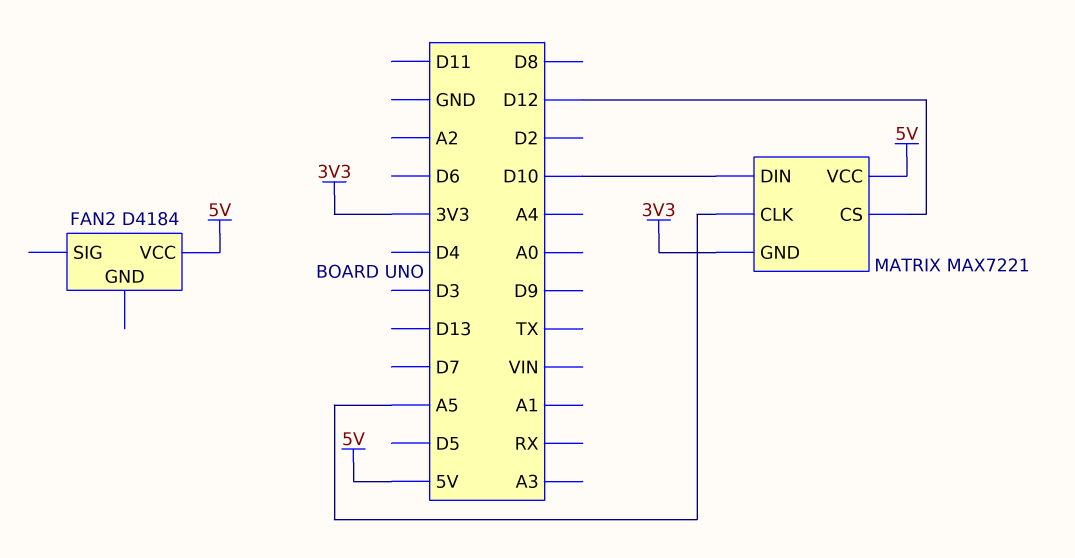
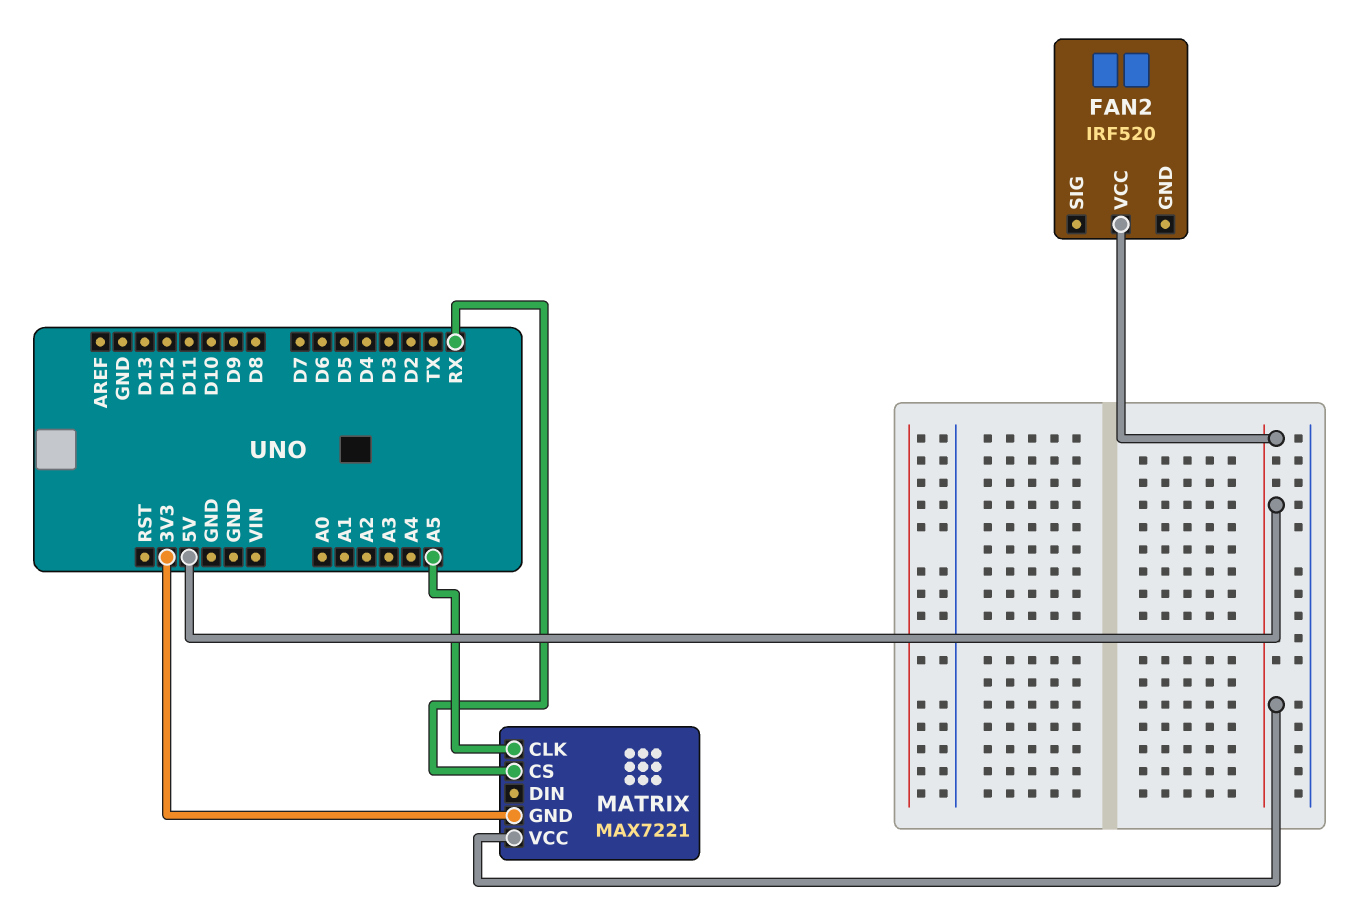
FAN2: D4184 -> IRF520
MATRIX pin CS: D12 -> RX
MATRIX pin DIN: D10 -> none

